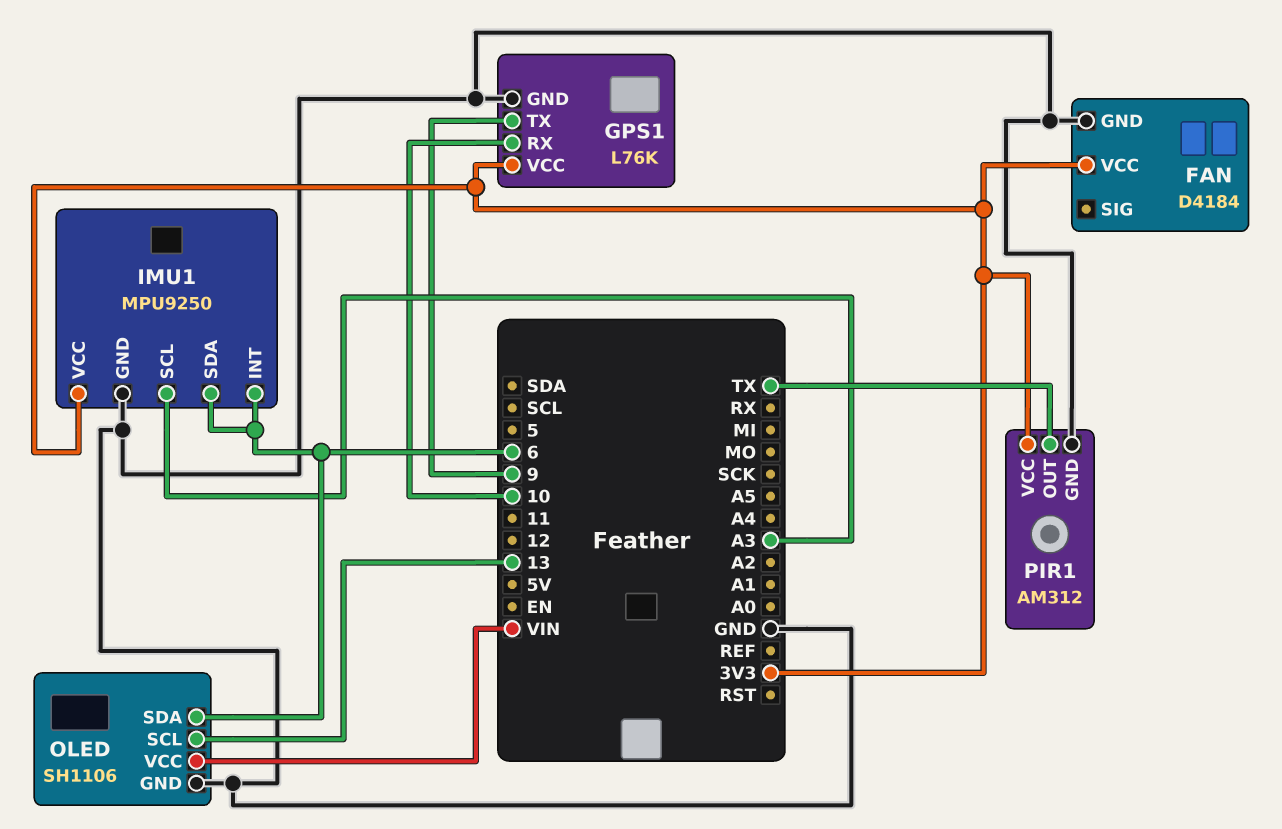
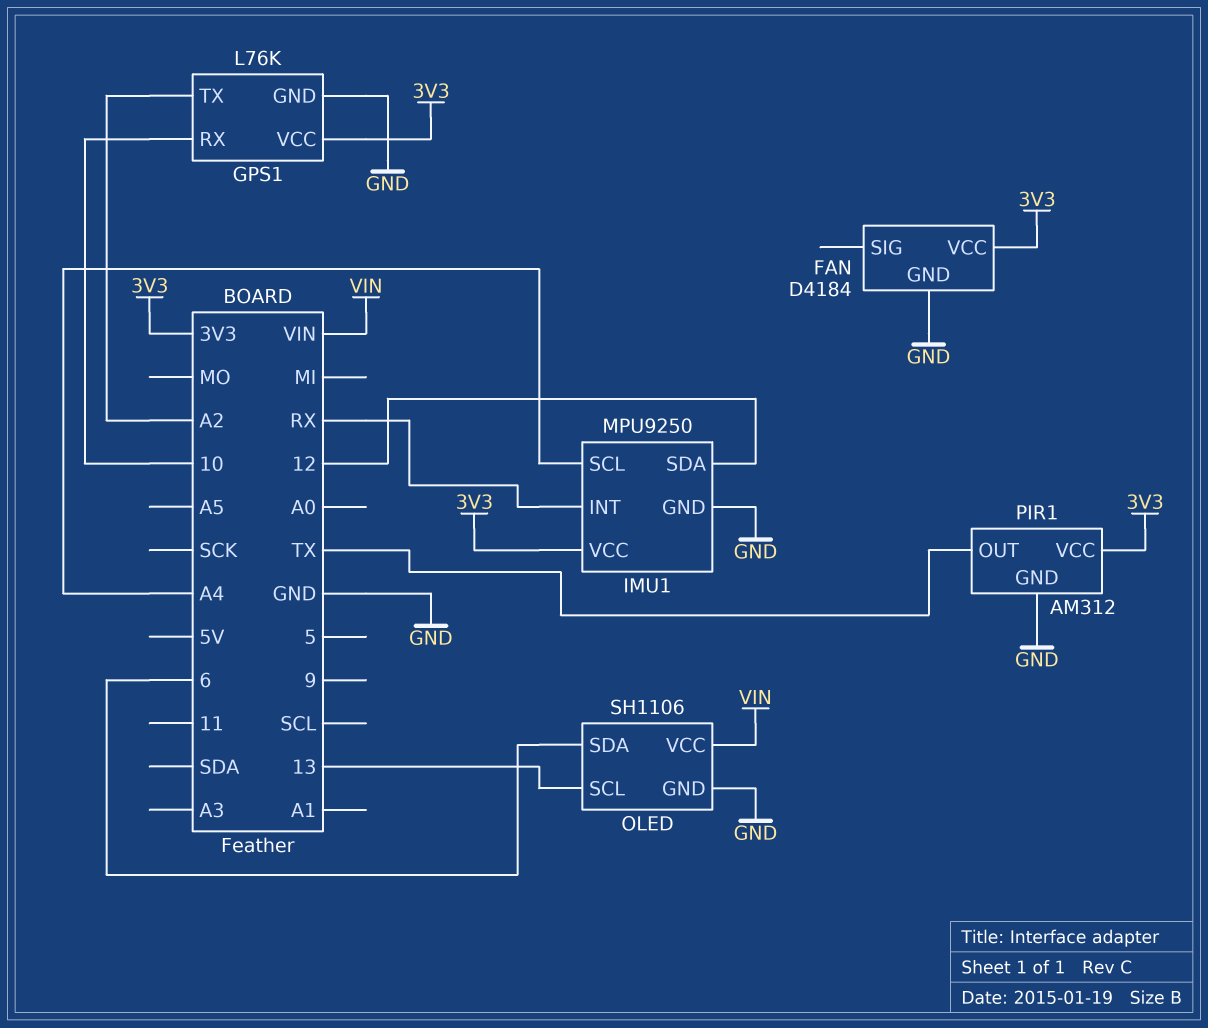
GPS1 pin TX: 9 -> A2
IMU1 pin INT: 6 -> RX
IMU1 pin SCL: A3 -> A4
IMU1 pin SDA: 6 -> 12

